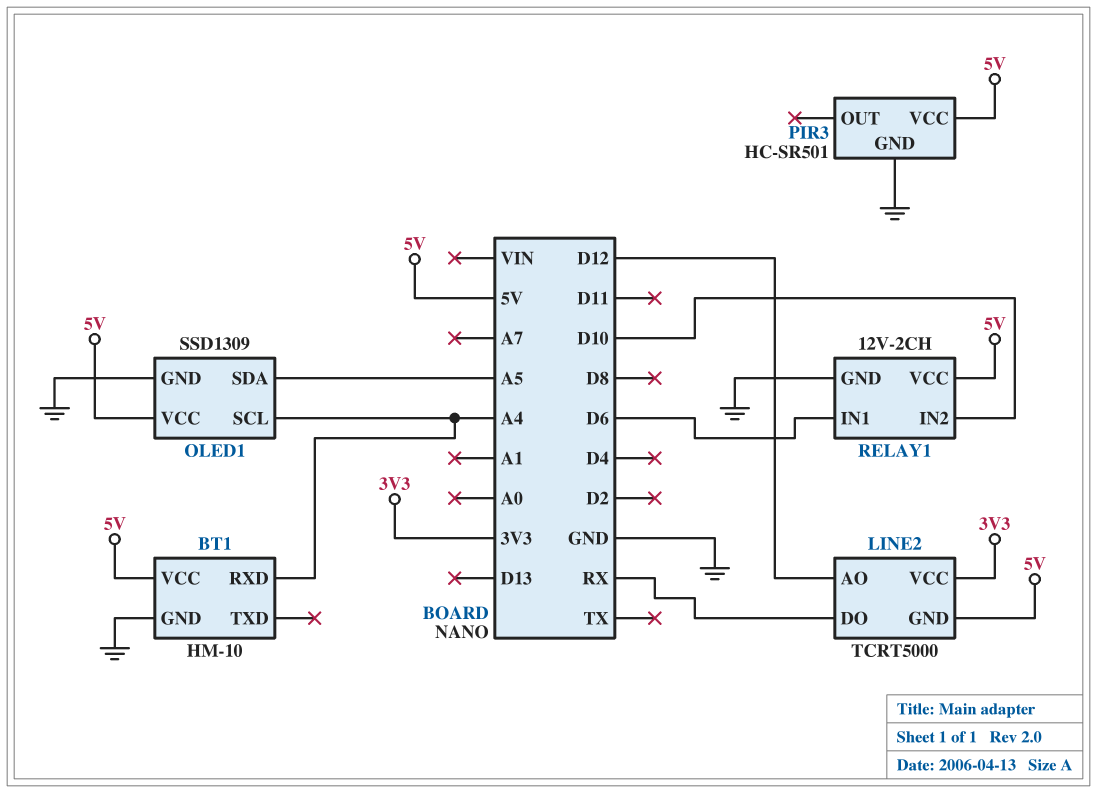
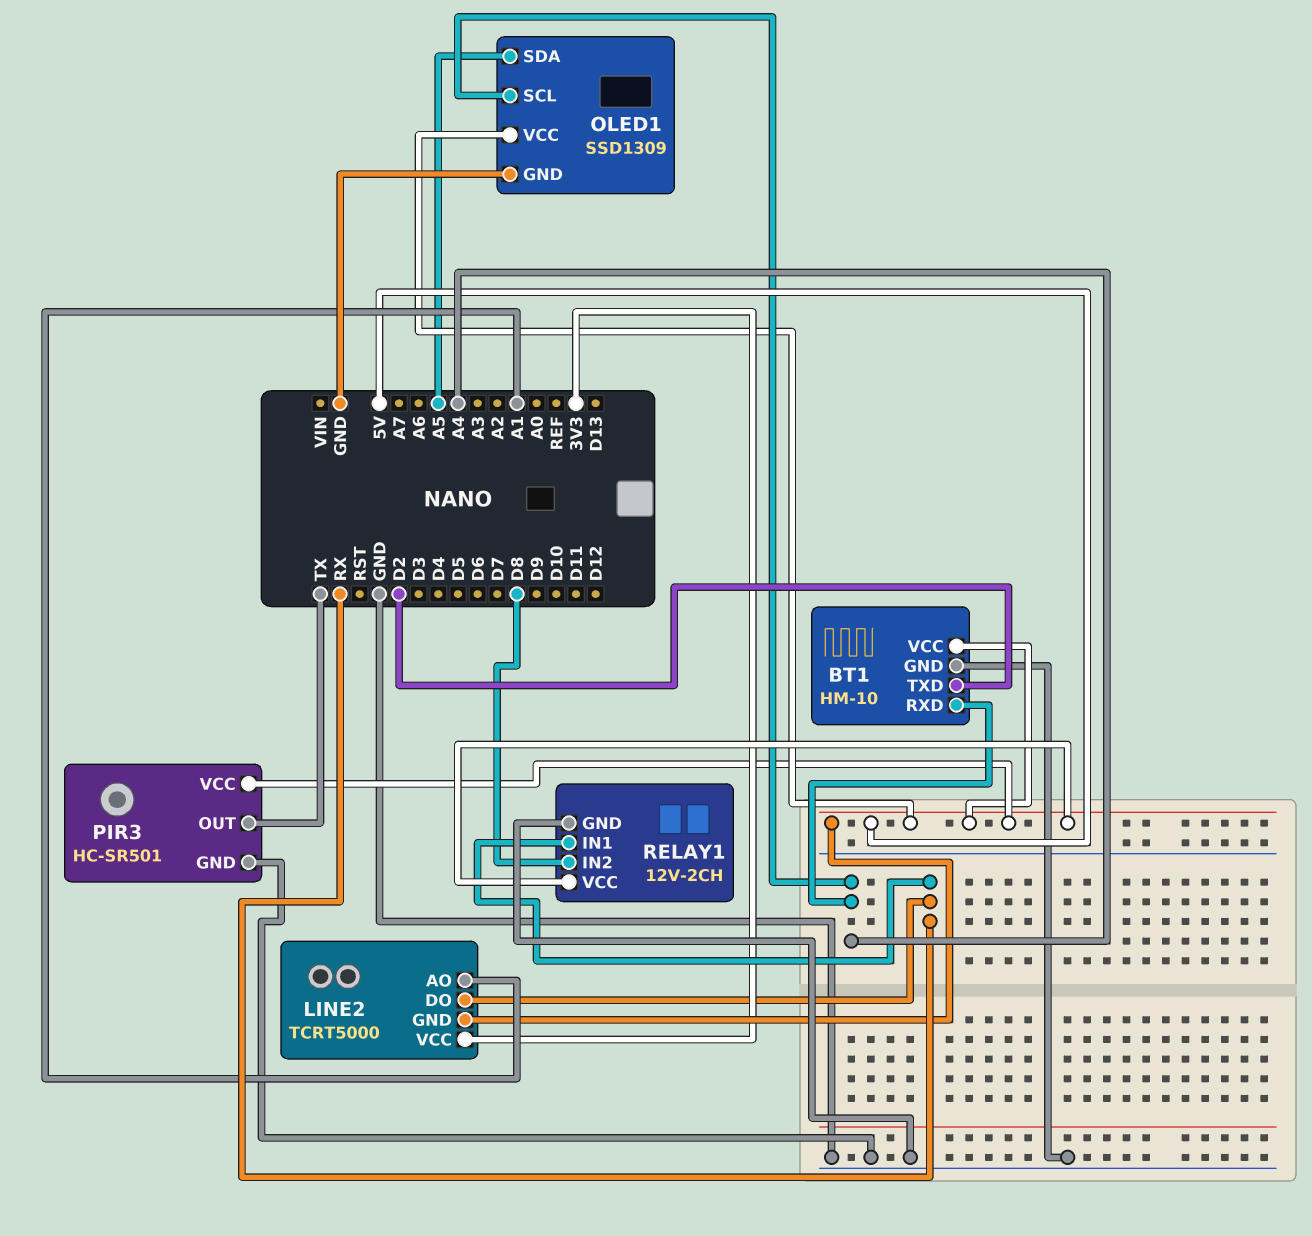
BT1 pin TXD: none -> D2
LINE2 pin AO: D12 -> A1
PIR3 pin OUT: none -> TX
RELAY1 pin IN1: D6 -> RX
RELAY1 pin IN2: D10 -> D8

